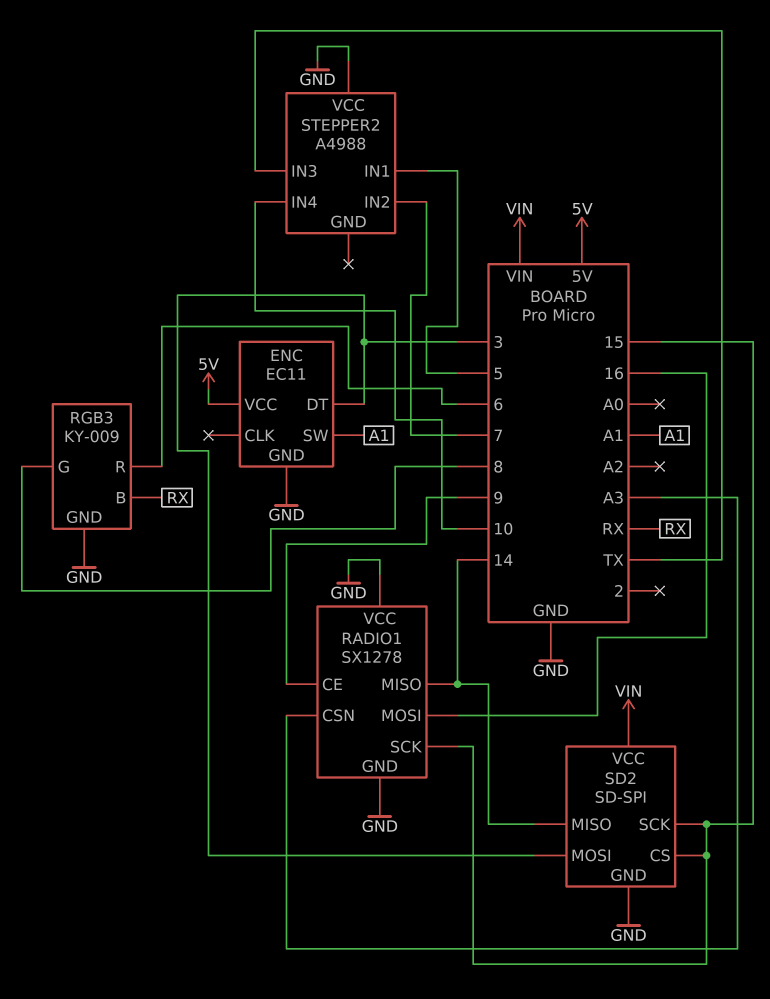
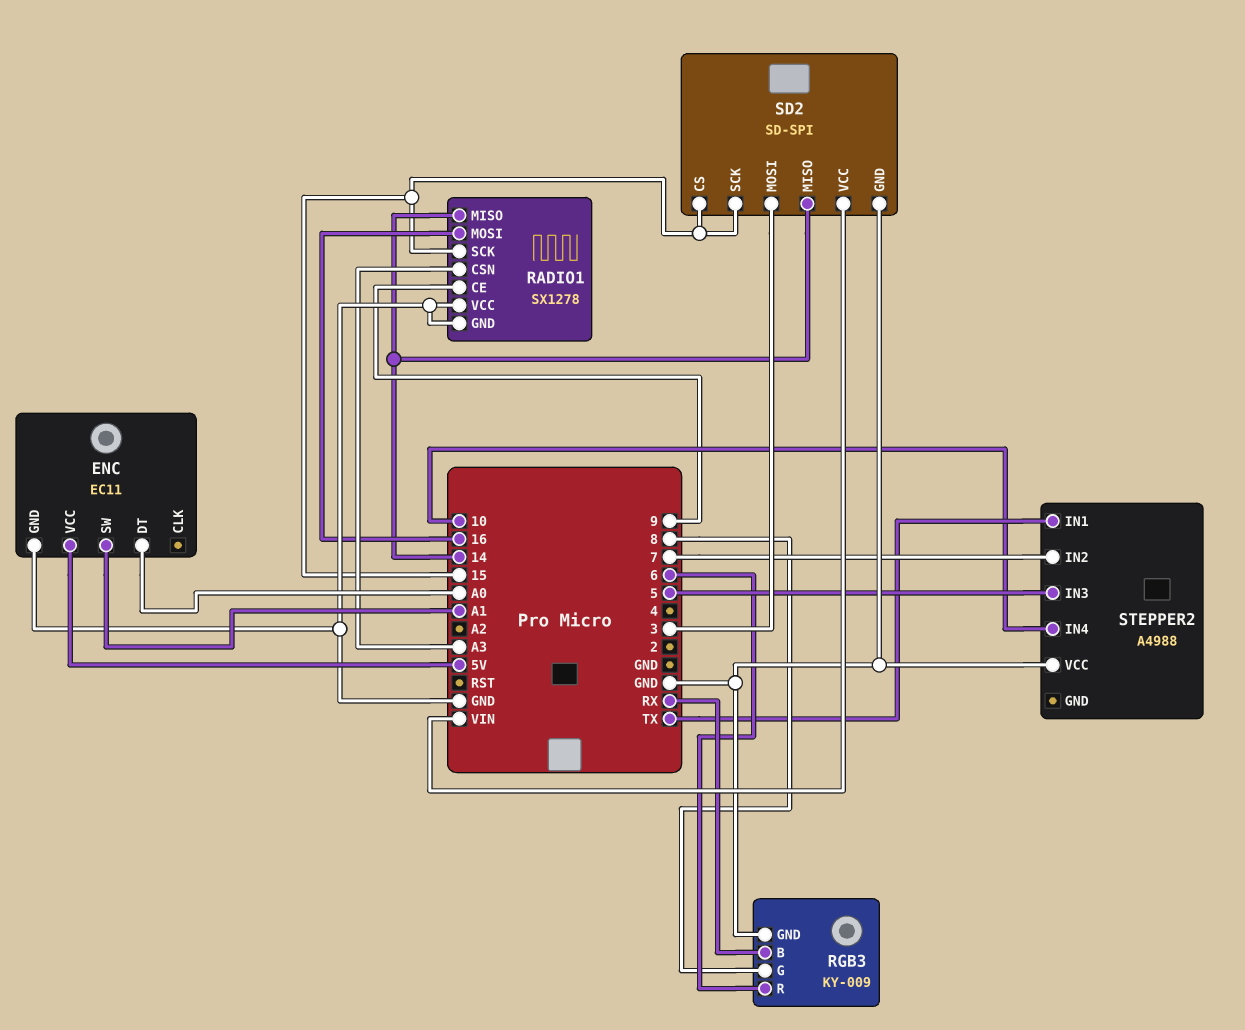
ENC pin DT: 3 -> A0
STEPPER2 pin IN1: 5 -> TX
STEPPER2 pin IN3: TX -> 5

